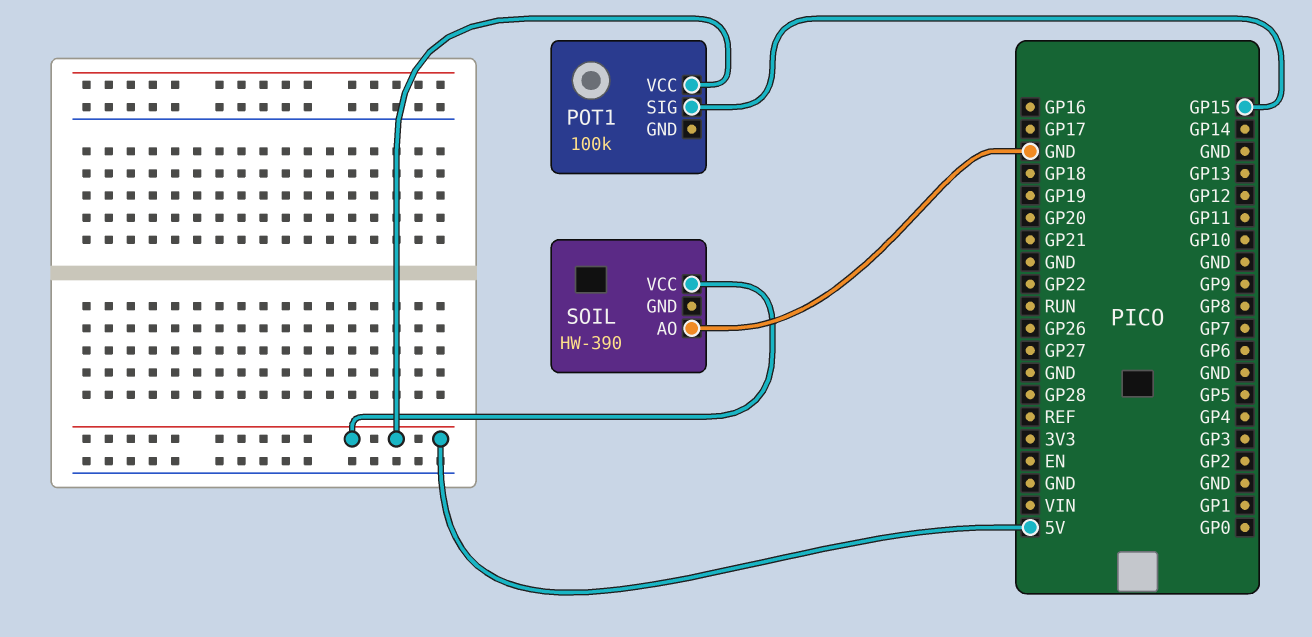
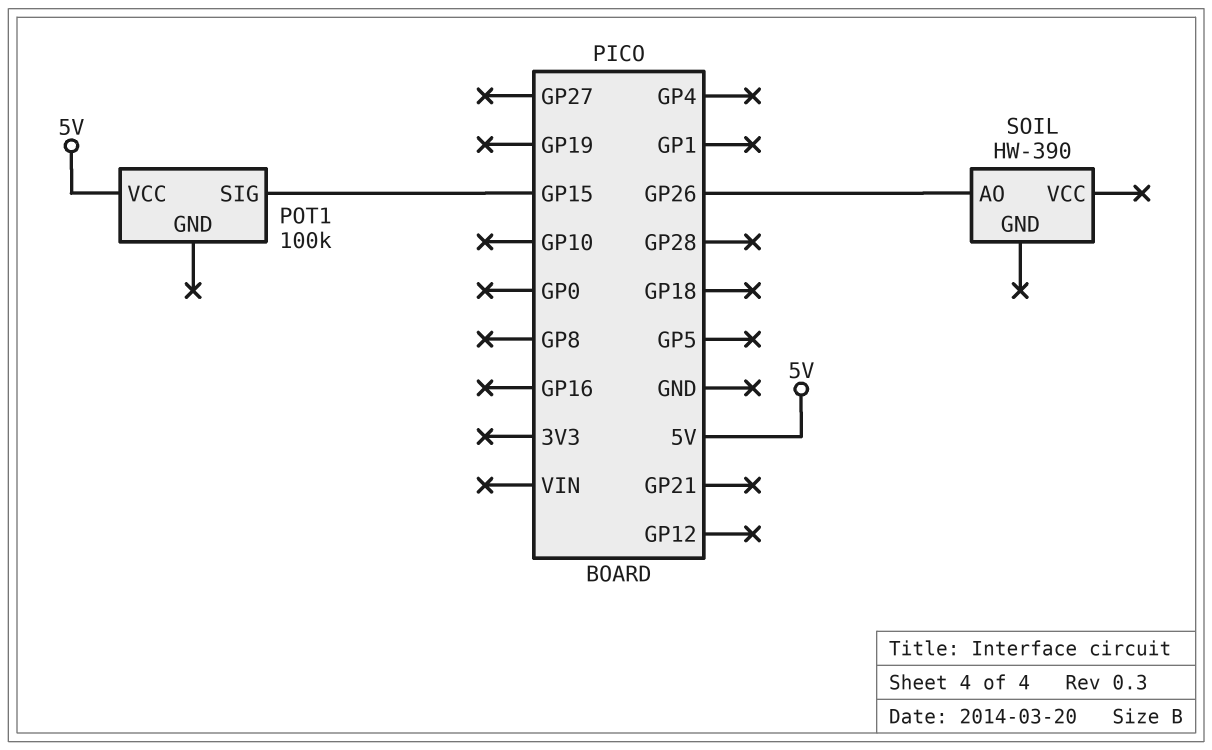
SOIL pin AO: GND -> GP26
SOIL pin VCC: 5V -> none

